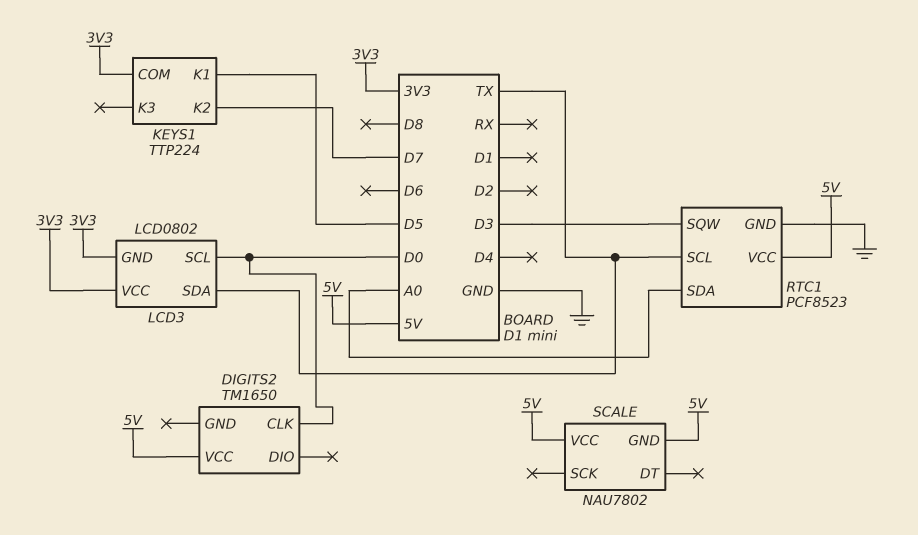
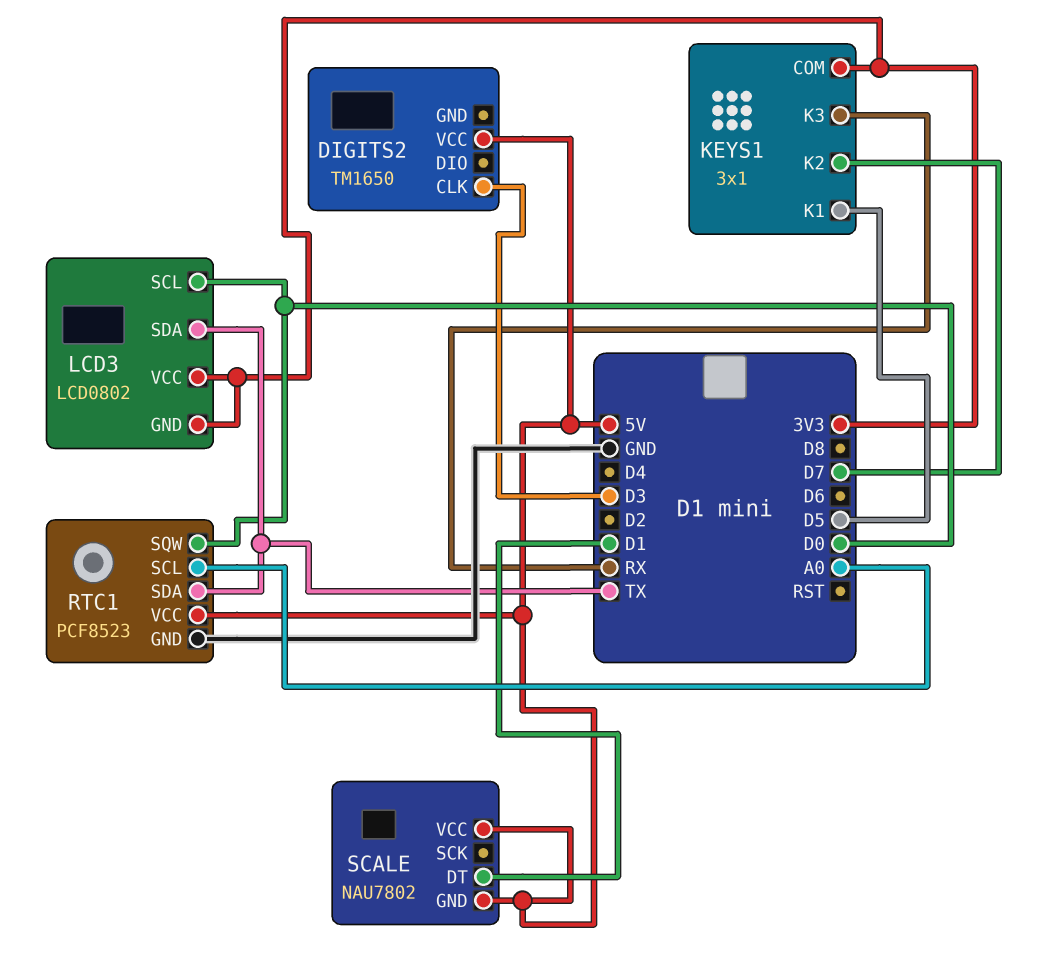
DIGITS2 pin CLK: D0 -> D3
KEYS1: TTP224 -> 3x1
KEYS1 pin K3: none -> RX
RTC1 pin SCL: TX -> A0
RTC1 pin SDA: A0 -> TX
RTC1 pin SQW: D3 -> D0
SCALE pin DT: none -> D1

